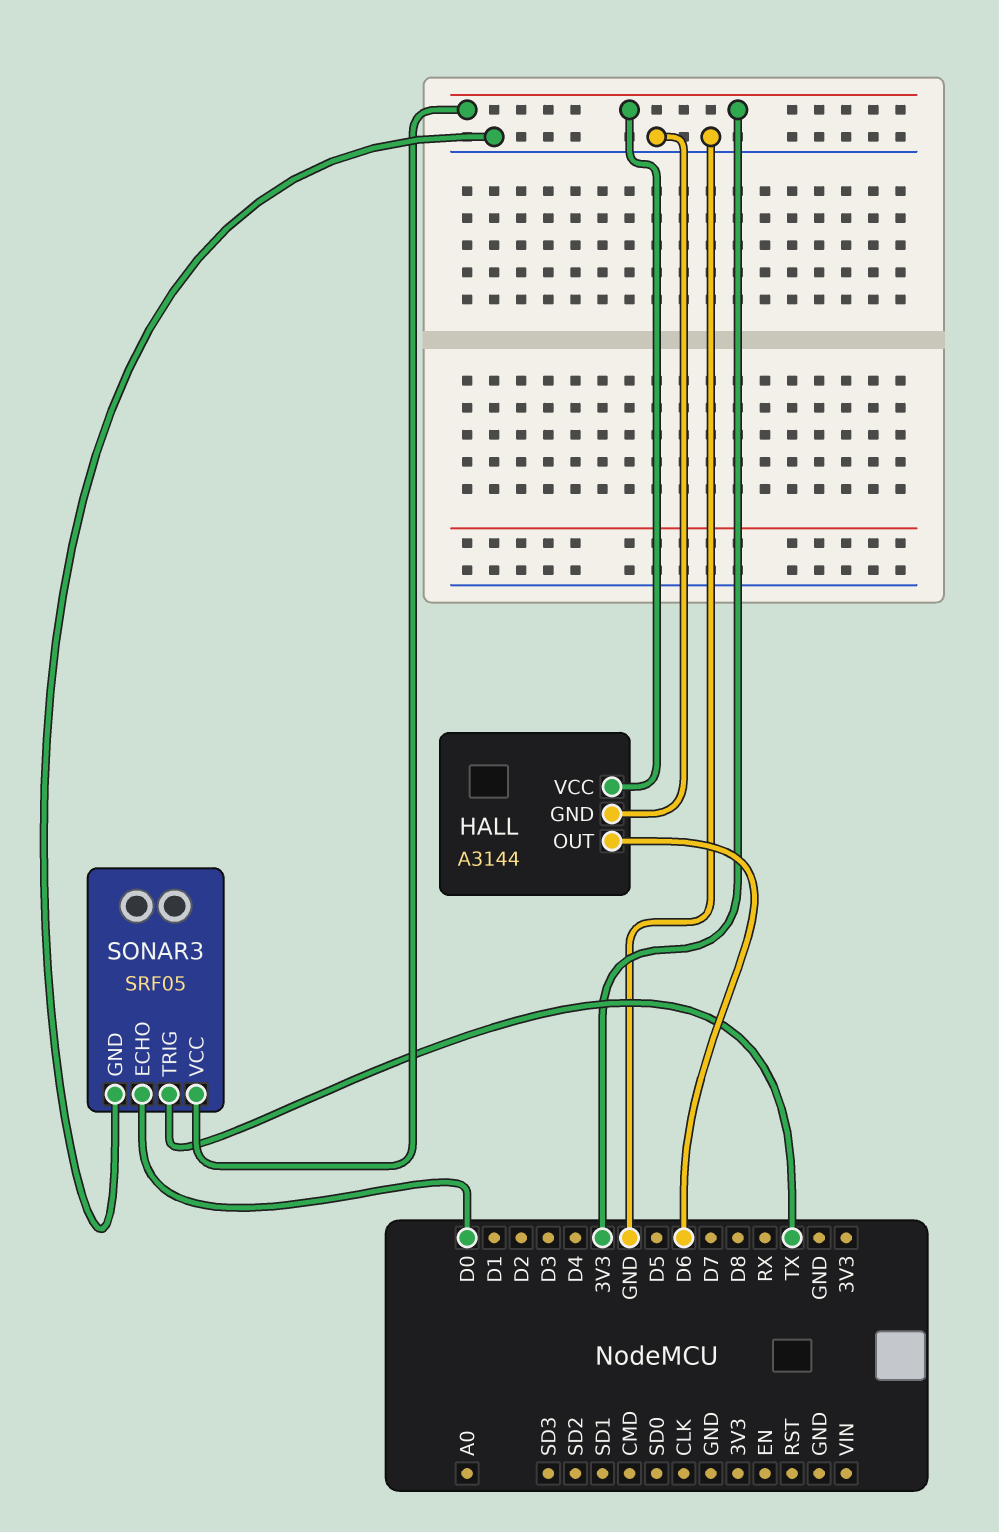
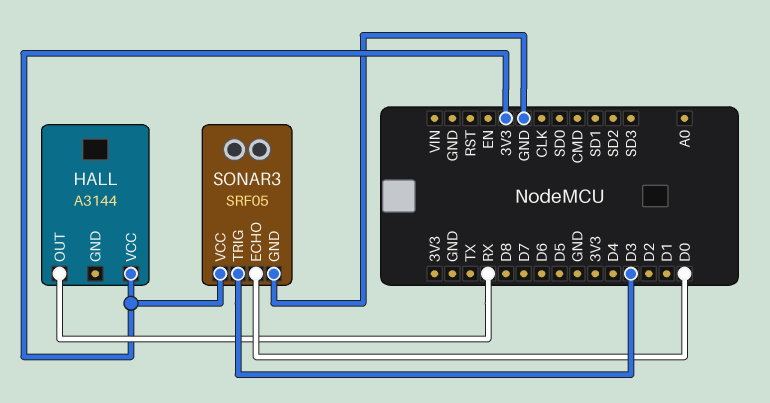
HALL pin GND: GND -> none
HALL pin OUT: D6 -> RX
SONAR3 pin TRIG: TX -> D3

